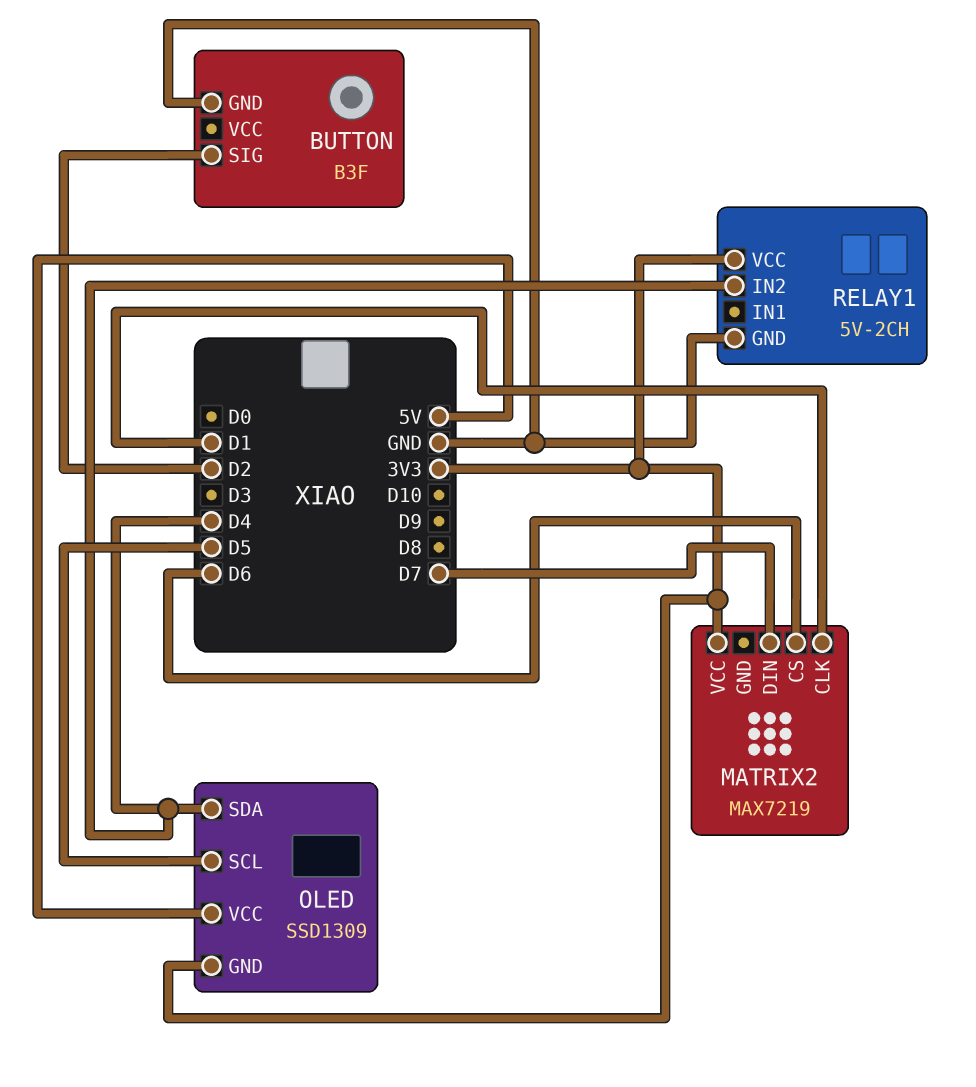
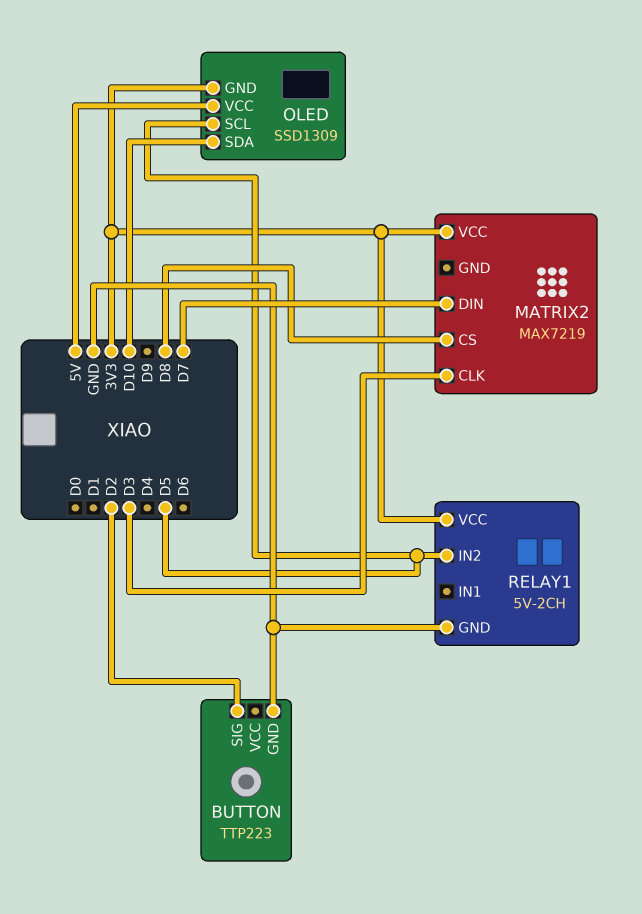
BUTTON: B3F -> TTP223
MATRIX2 pin CLK: D1 -> D3
MATRIX2 pin CS: D6 -> D8
OLED pin SDA: D4 -> D10
RELAY1 pin IN2: D4 -> D5

